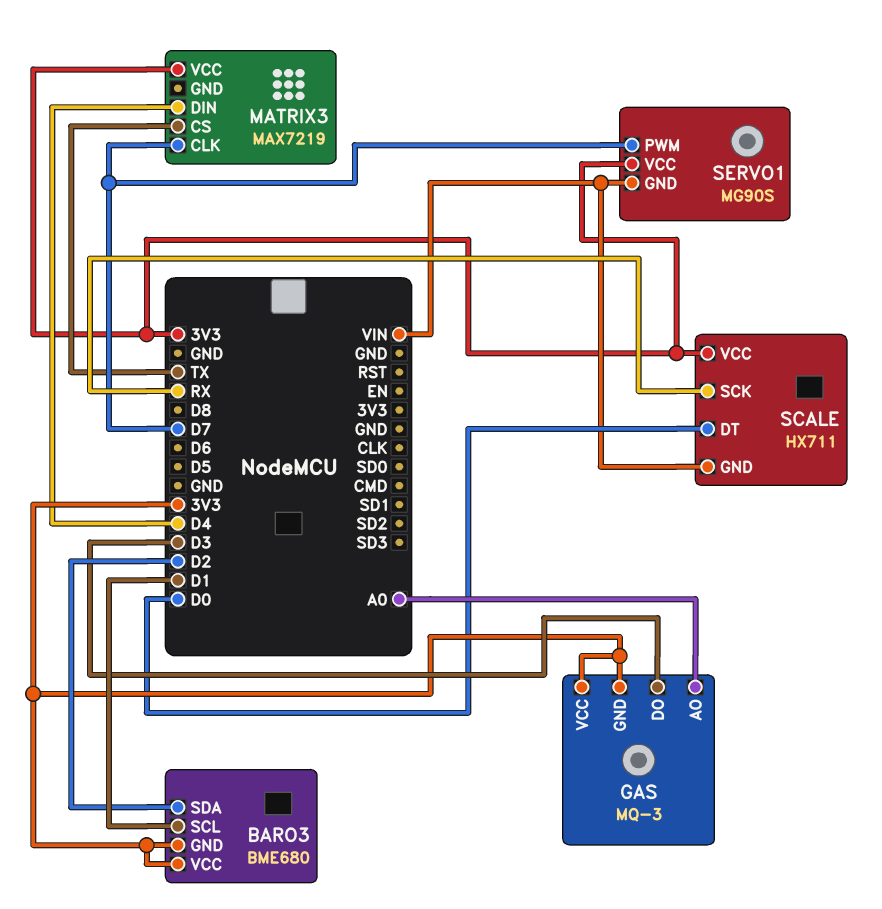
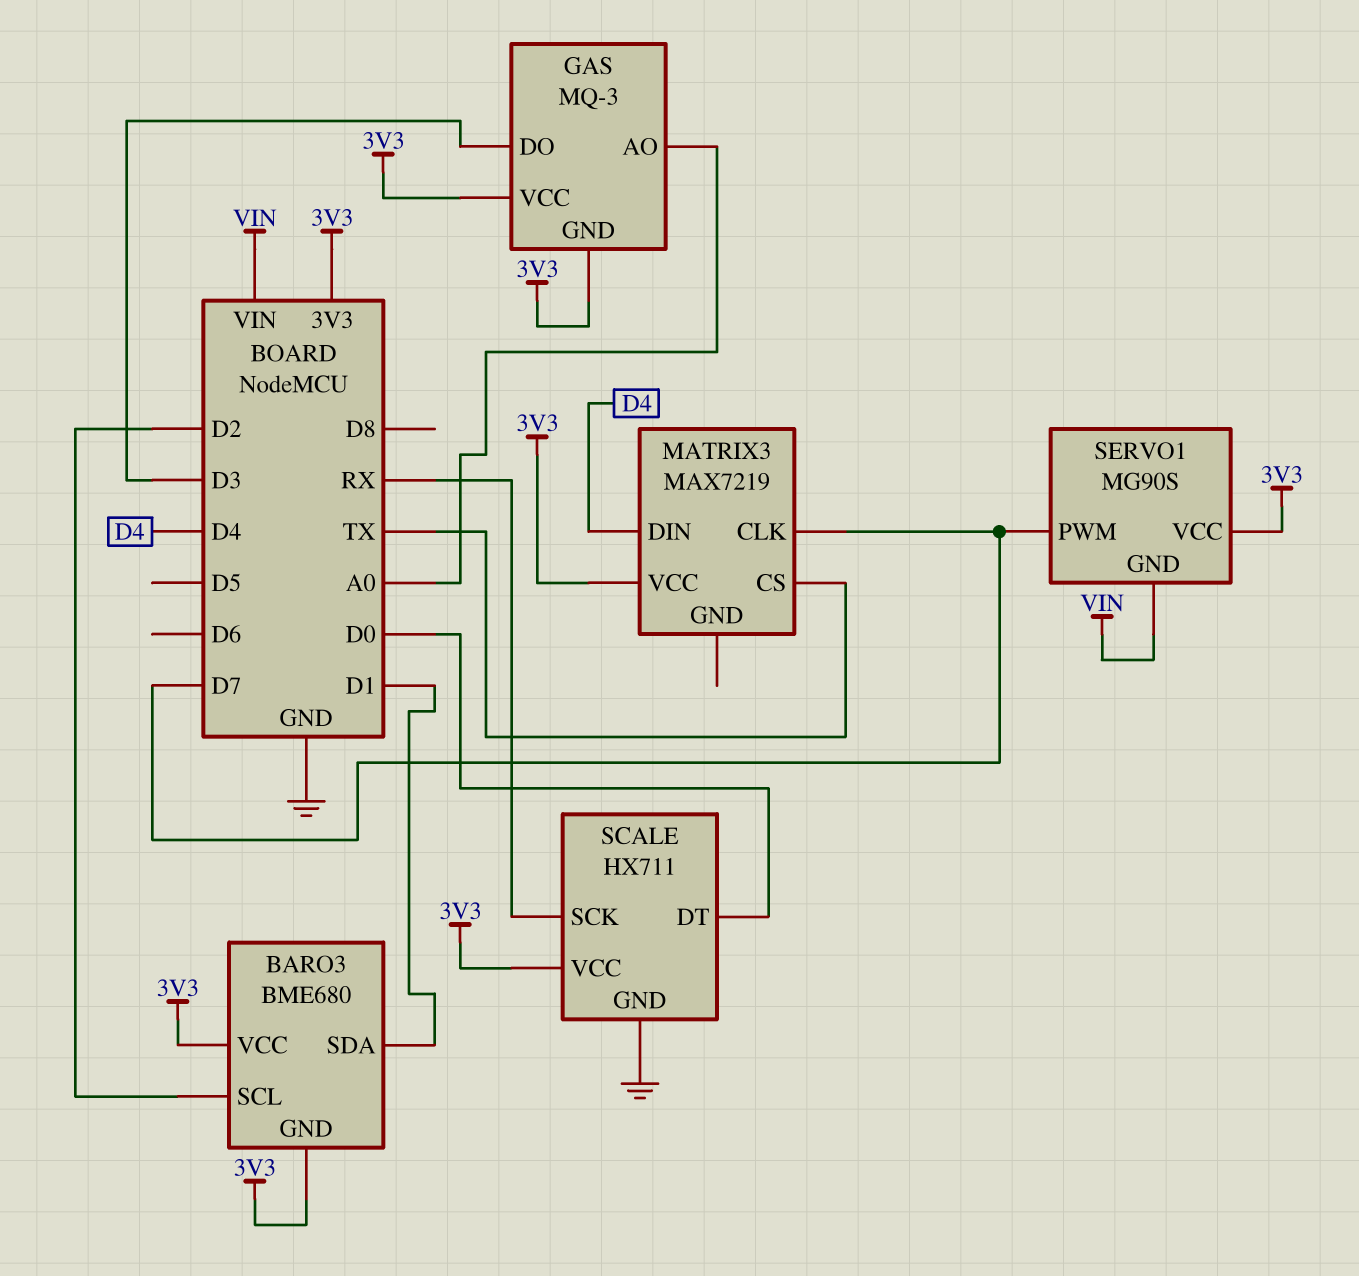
BARO3 pin SCL: D1 -> D2
BARO3 pin SDA: D2 -> D1
SCALE pin GND: VIN -> GND

